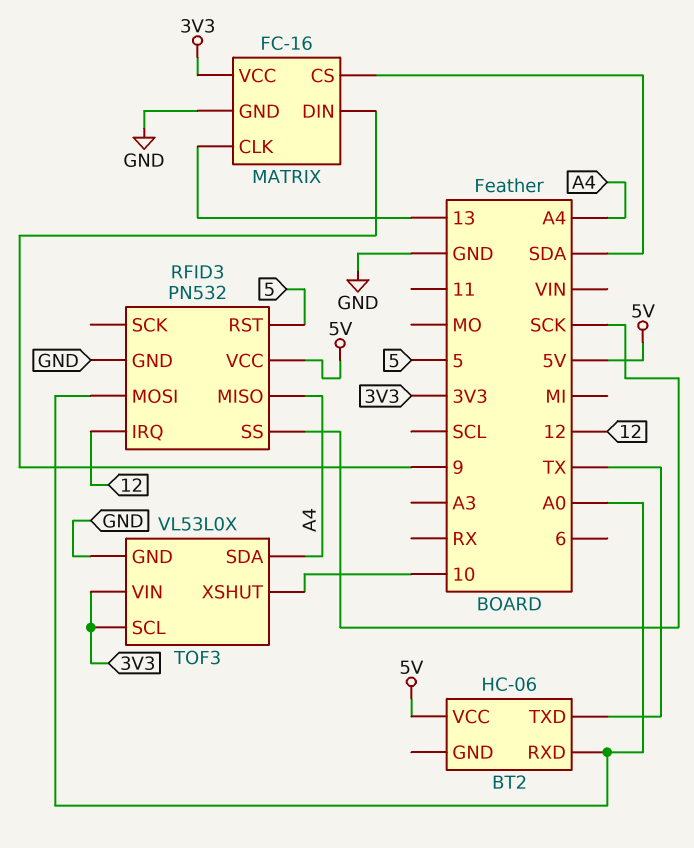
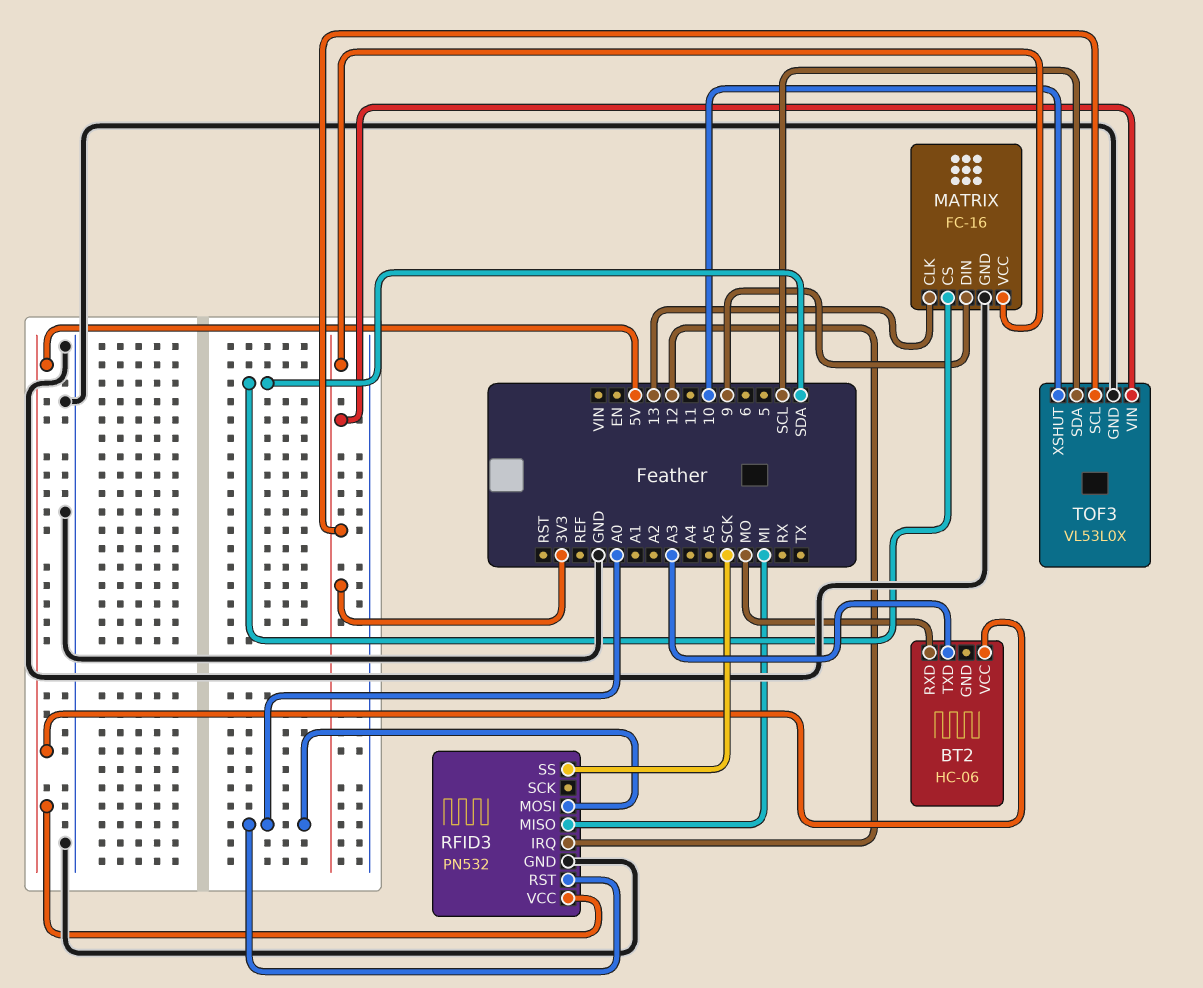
BT2 pin RXD: A0 -> MO
BT2 pin TXD: TX -> A3
RFID3 pin MISO: A4 -> MI
RFID3 pin RST: 5 -> A0
TOF3 pin SDA: A4 -> SCL

